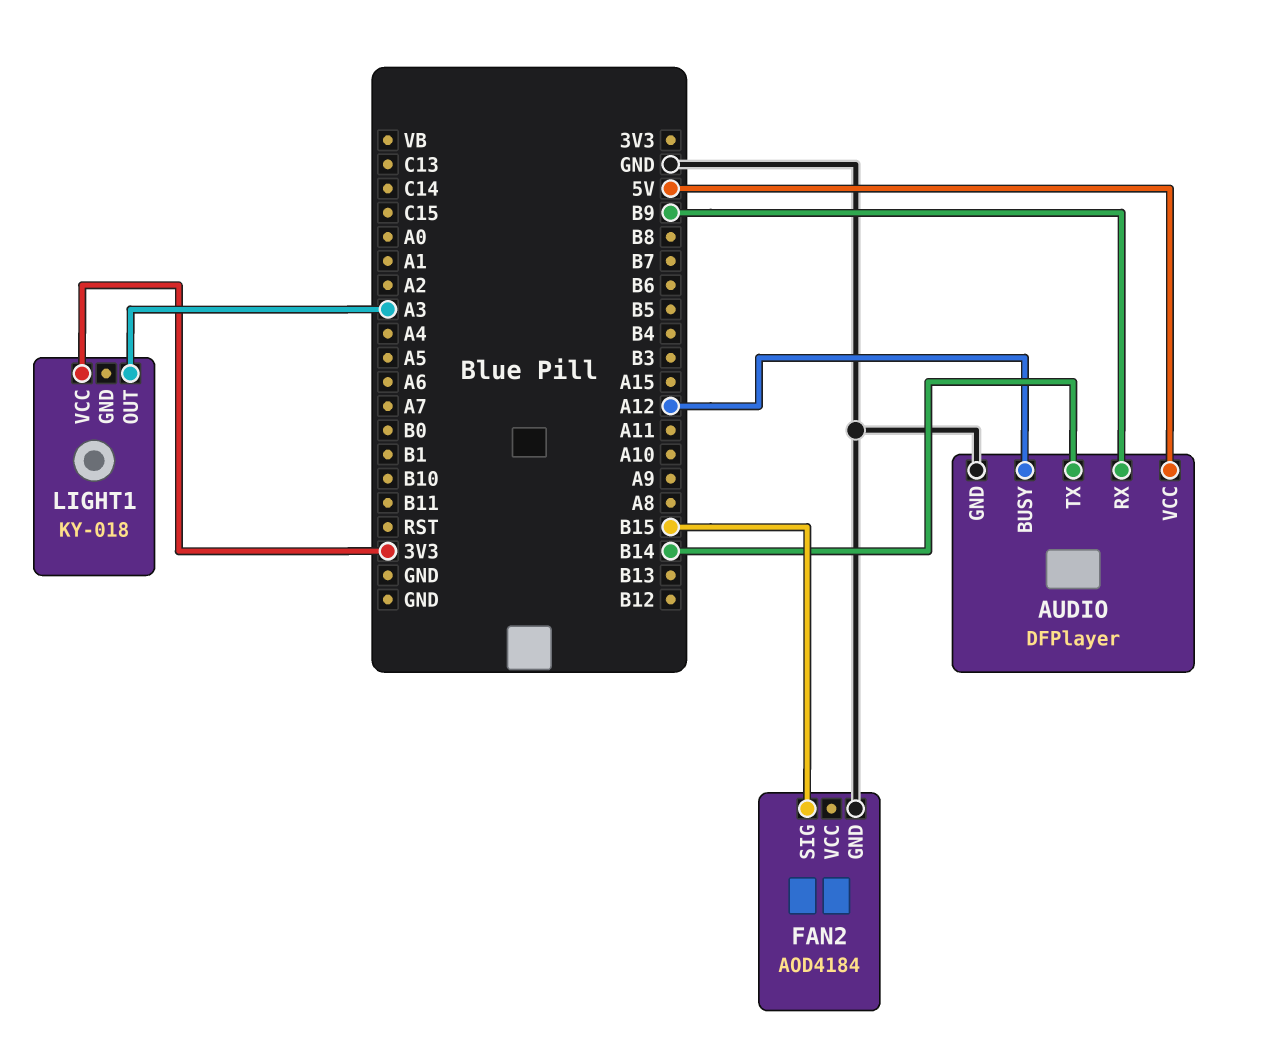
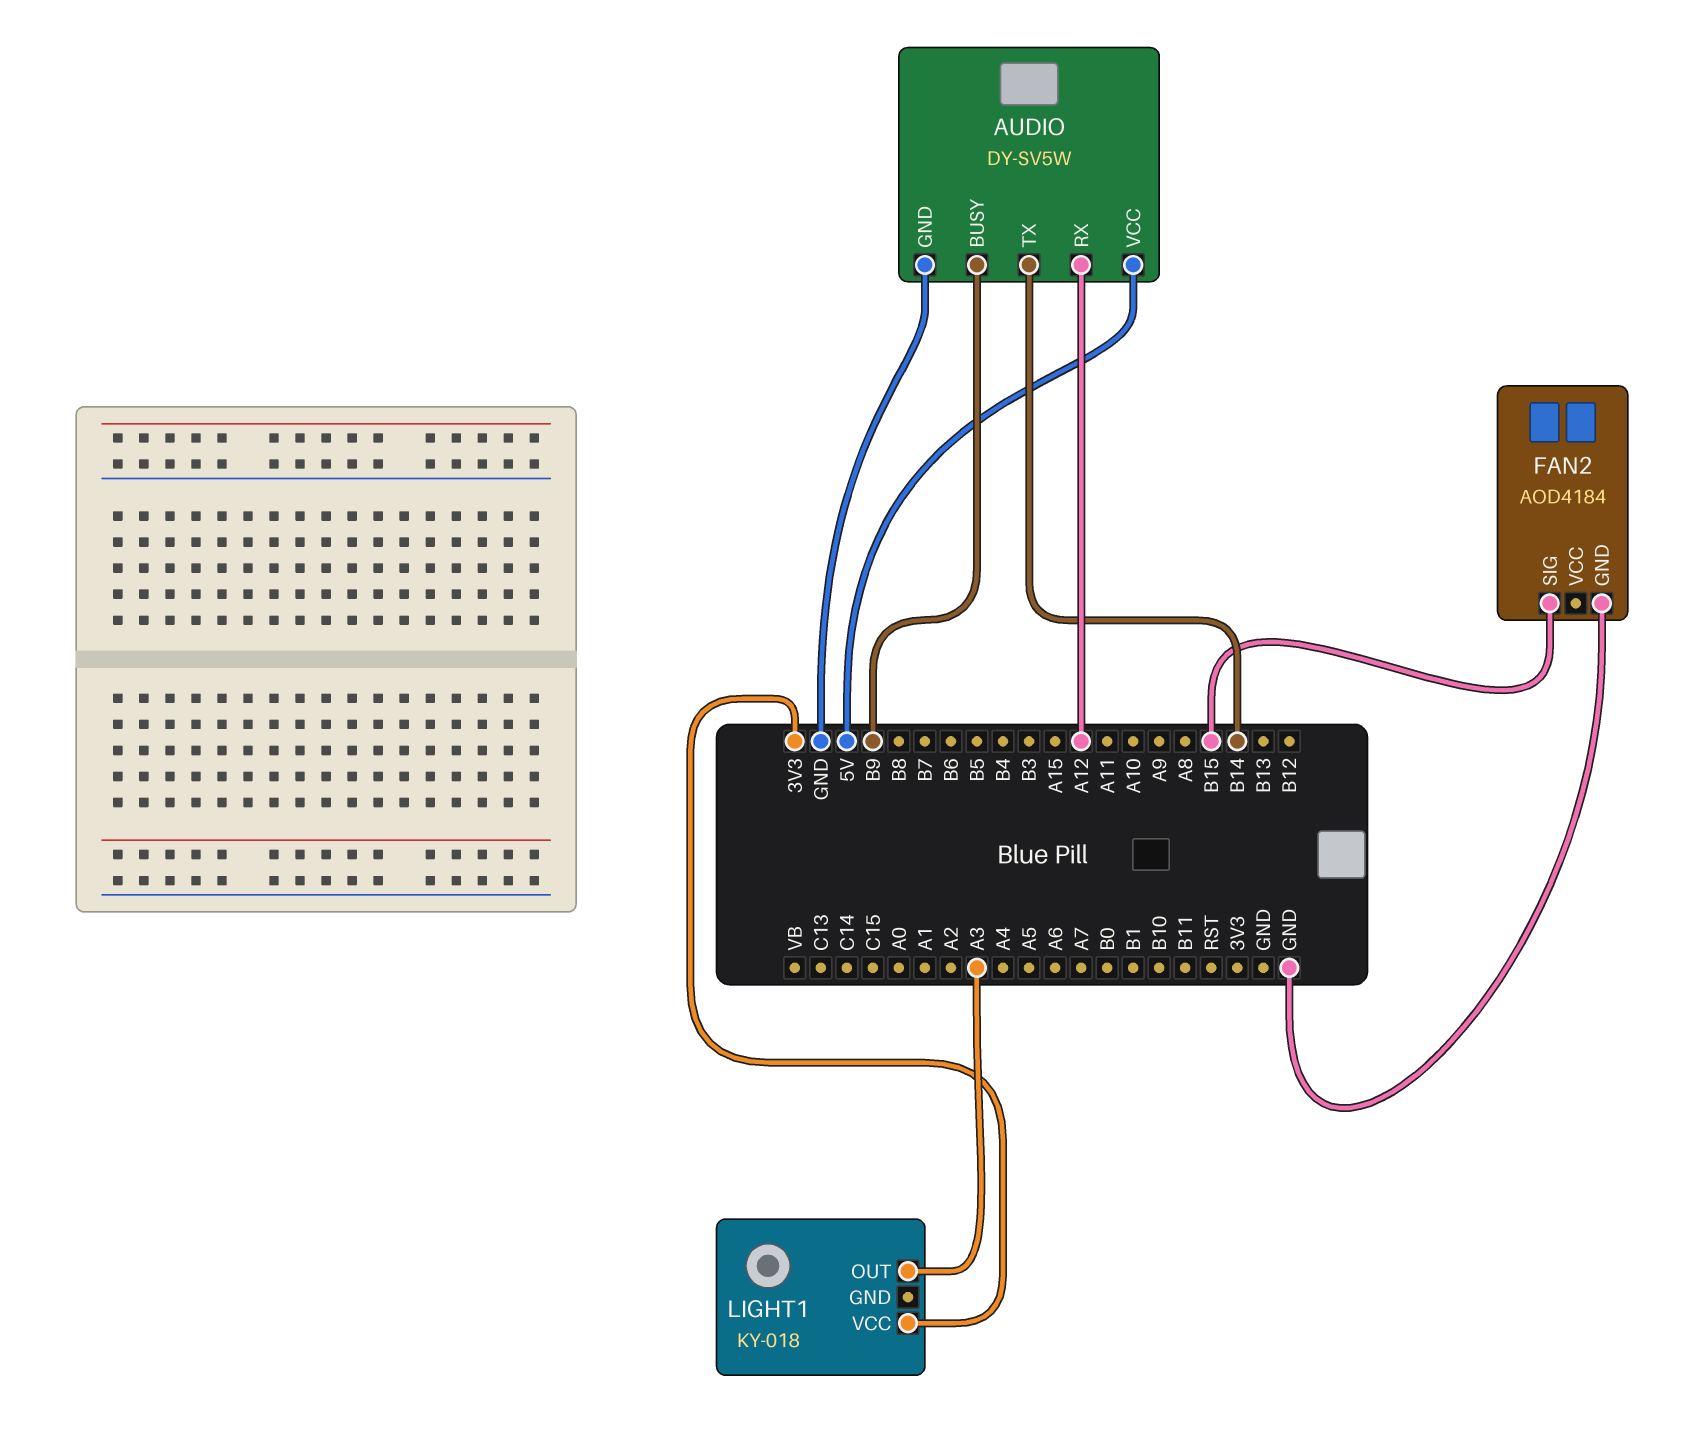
AUDIO: DFPlayer -> DY-SV5W
AUDIO pin BUSY: A12 -> B9
AUDIO pin RX: B9 -> A12

